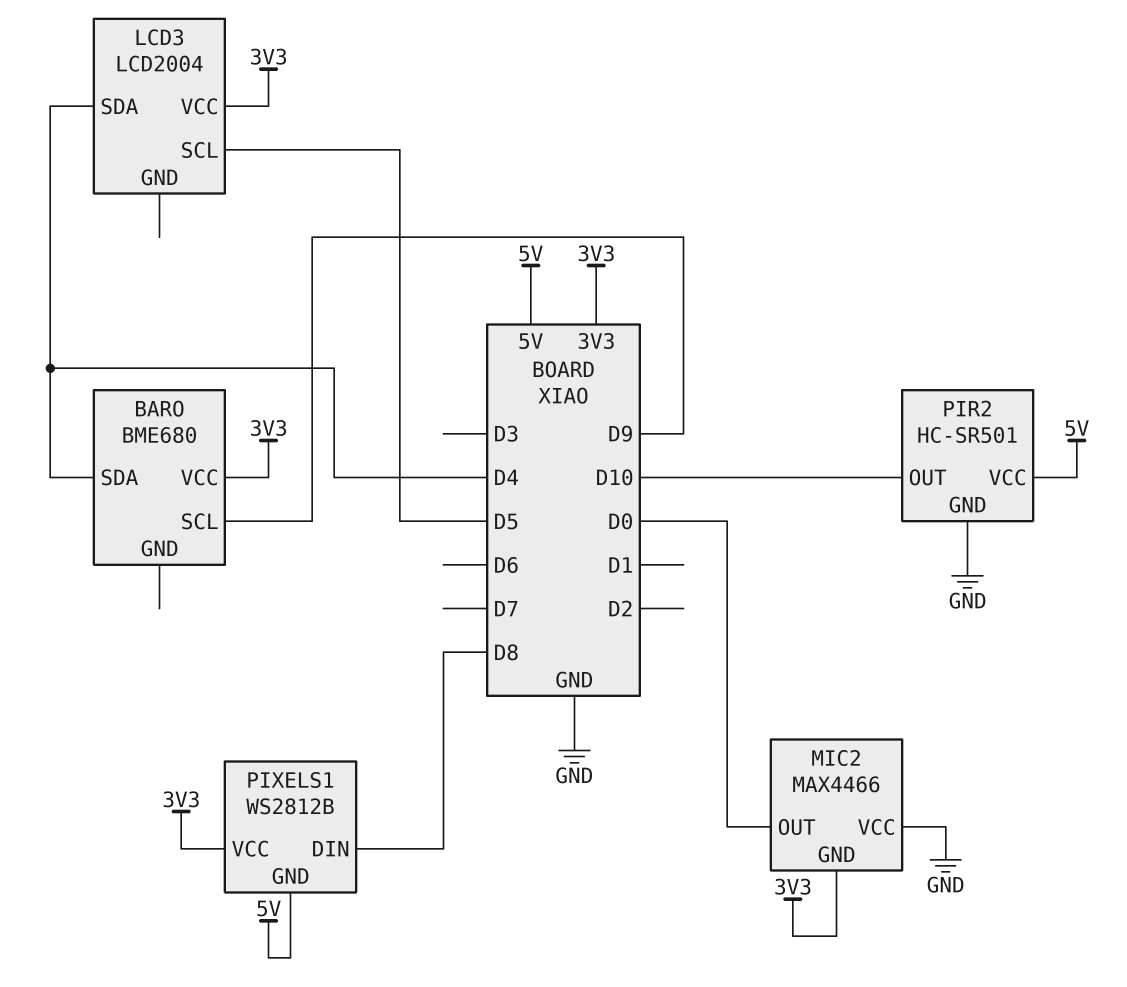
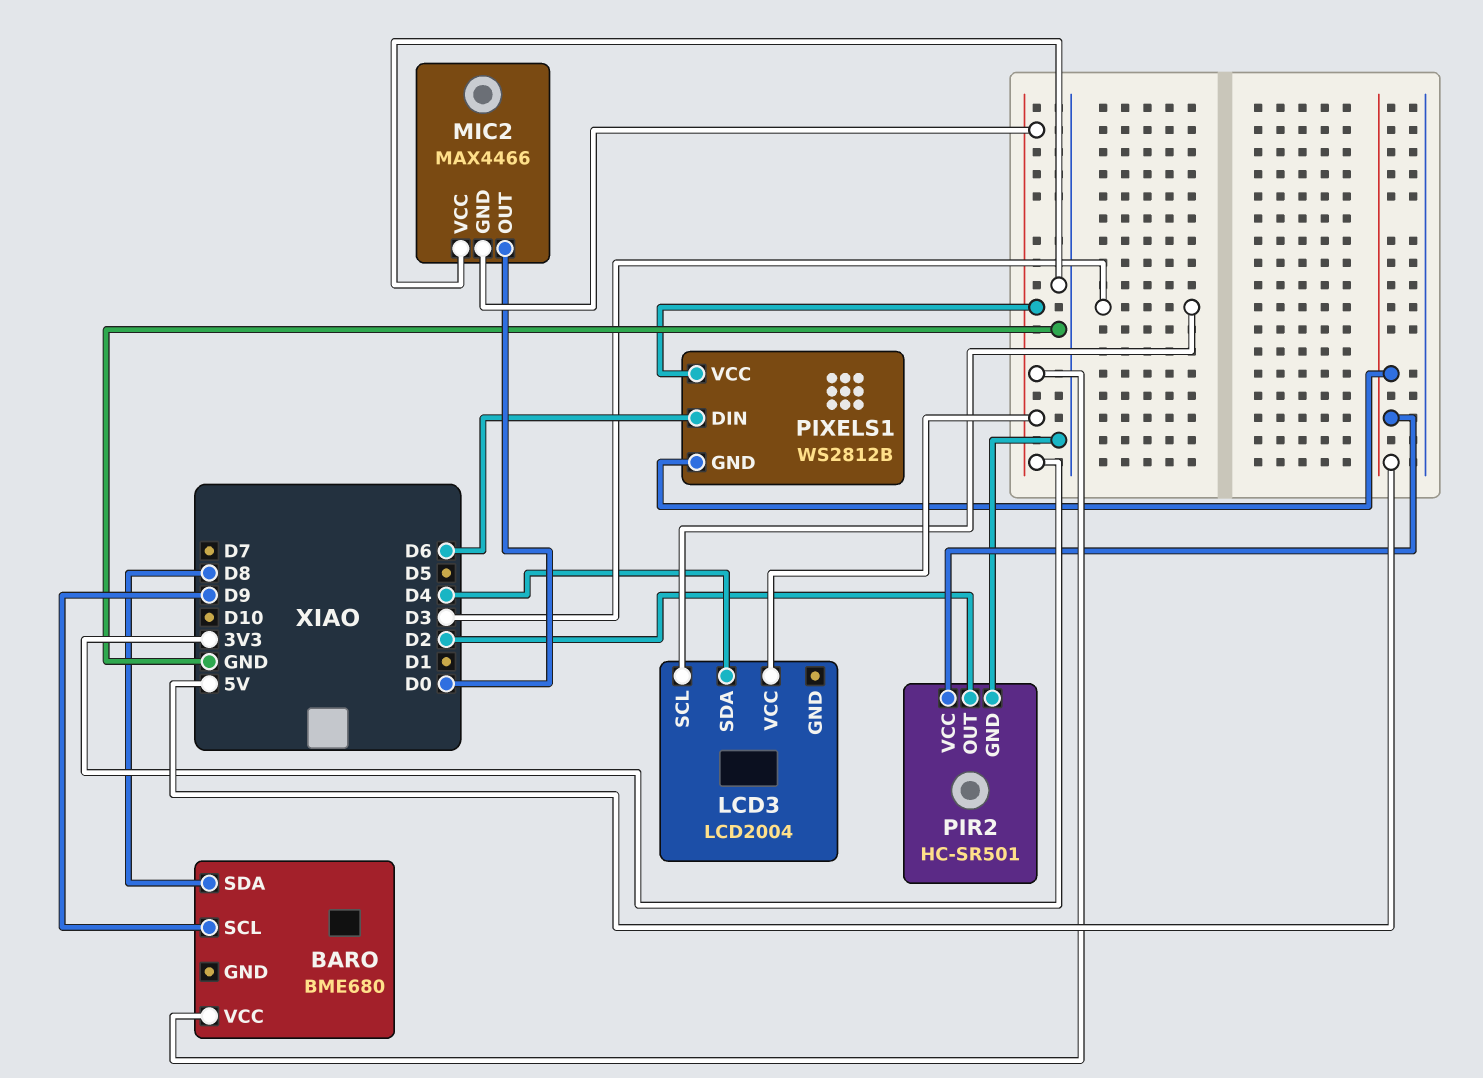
BARO pin SDA: D4 -> D8
LCD3 pin SCL: D5 -> D3
PIR2 pin OUT: D10 -> D2
PIXELS1 pin DIN: D8 -> D6

